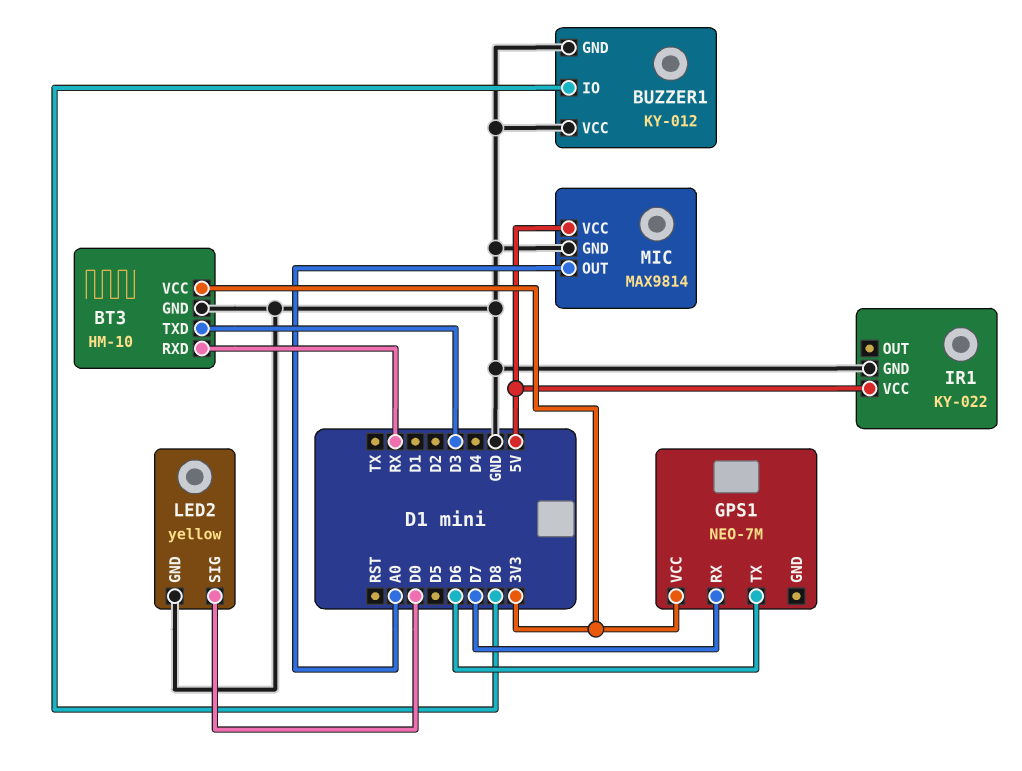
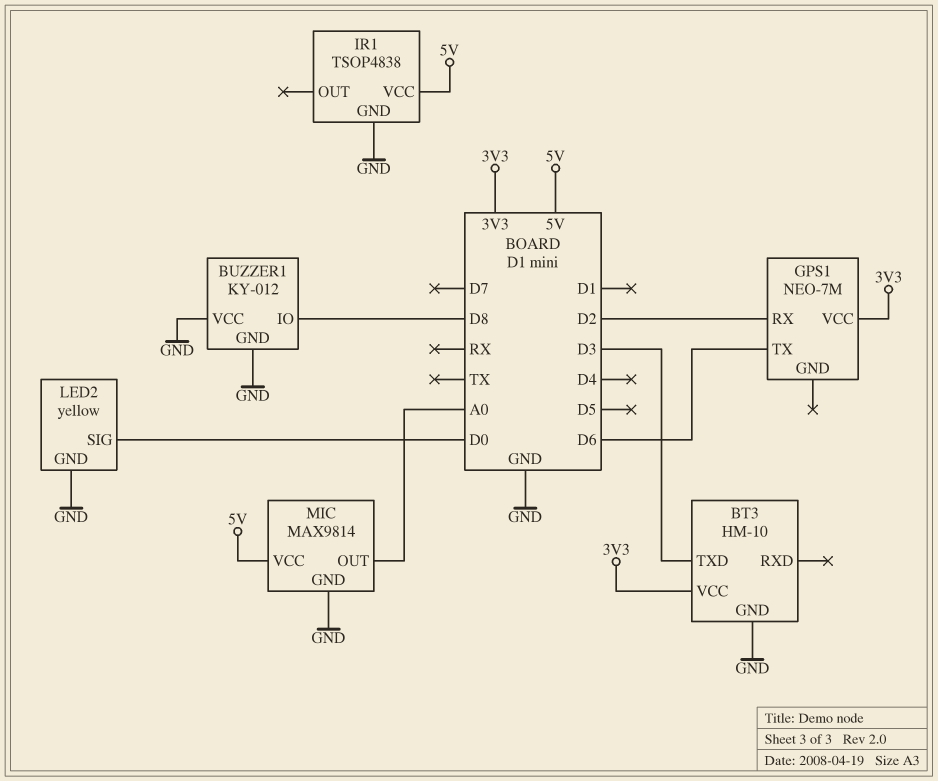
BT3 pin RXD: RX -> none
GPS1 pin RX: D7 -> D2
IR1: KY-022 -> TSOP4838

